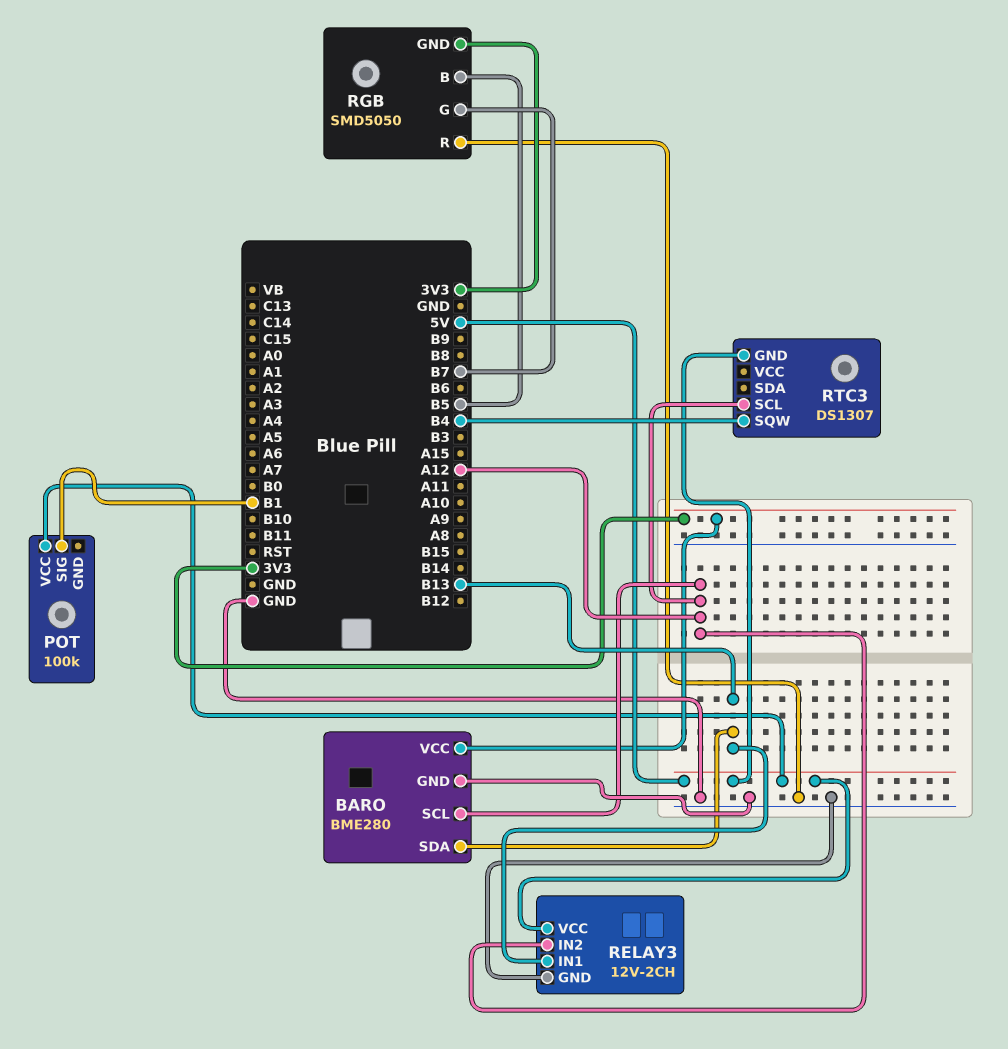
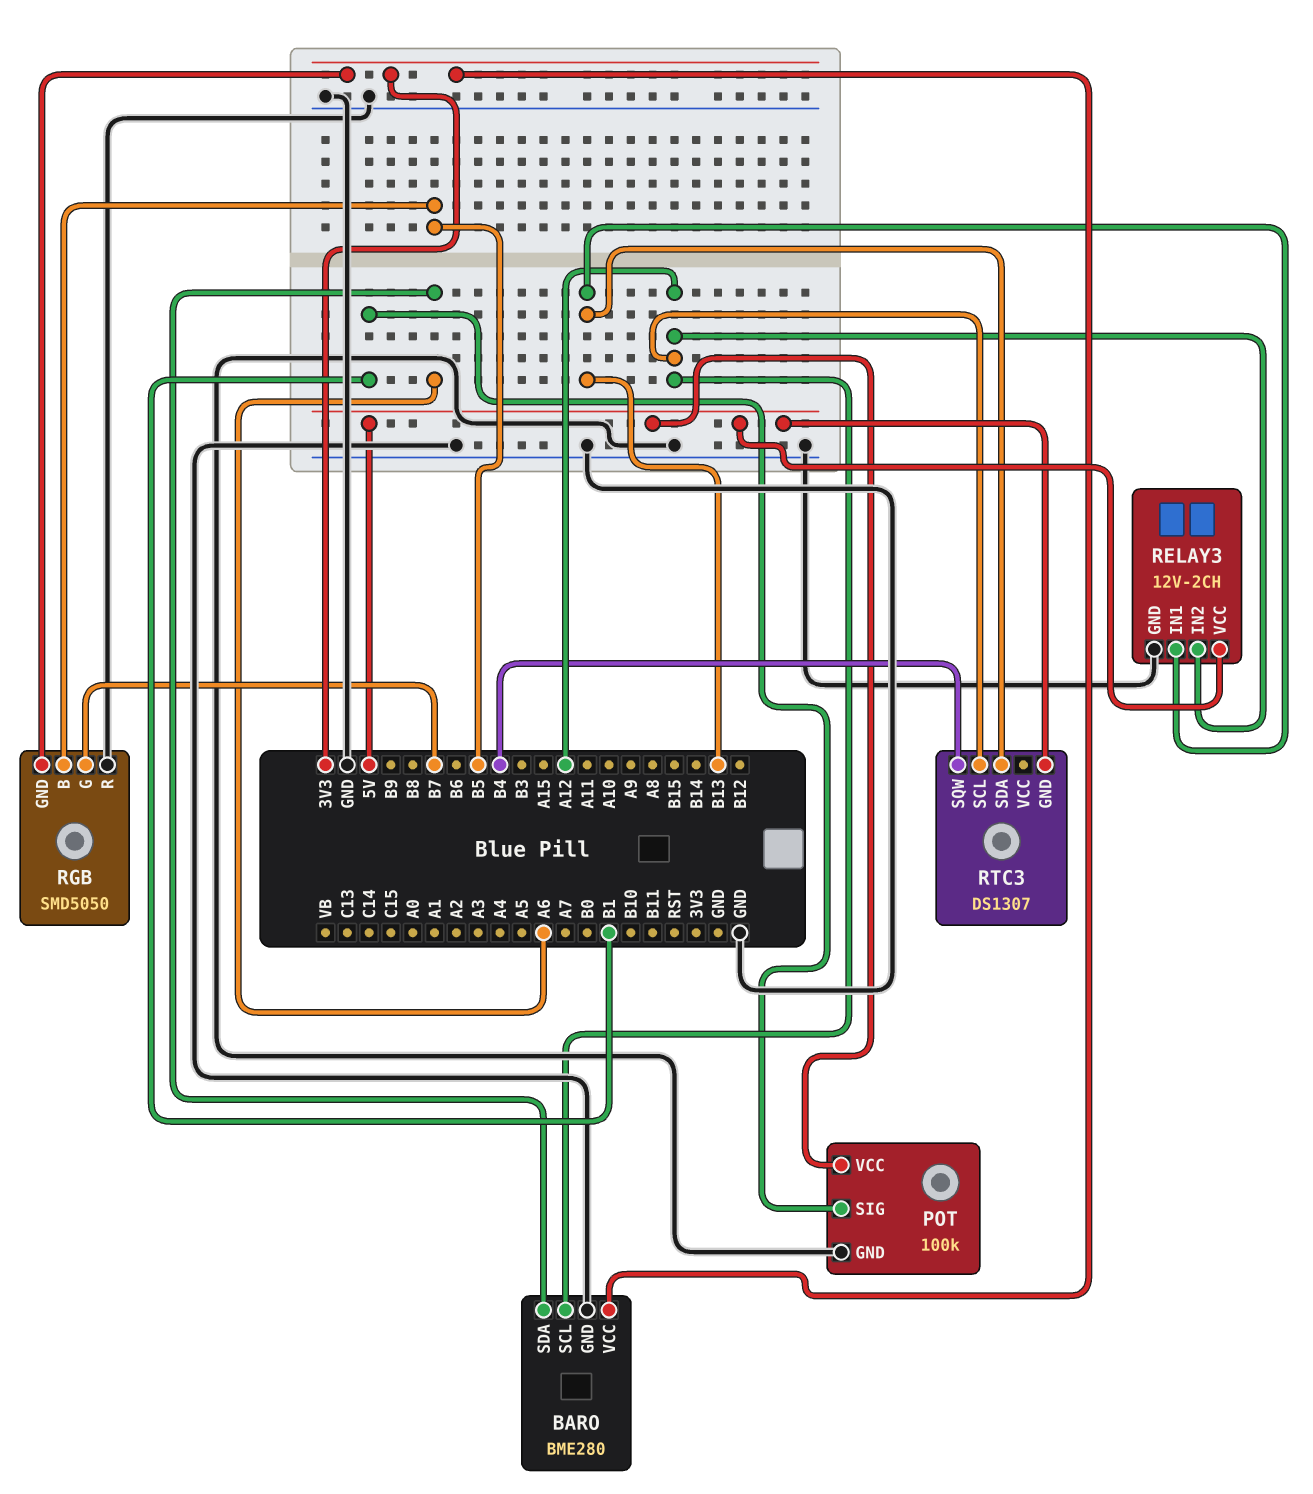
BARO pin SDA: B13 -> A6
POT pin GND: none -> GND
RTC3 pin SDA: none -> B13

